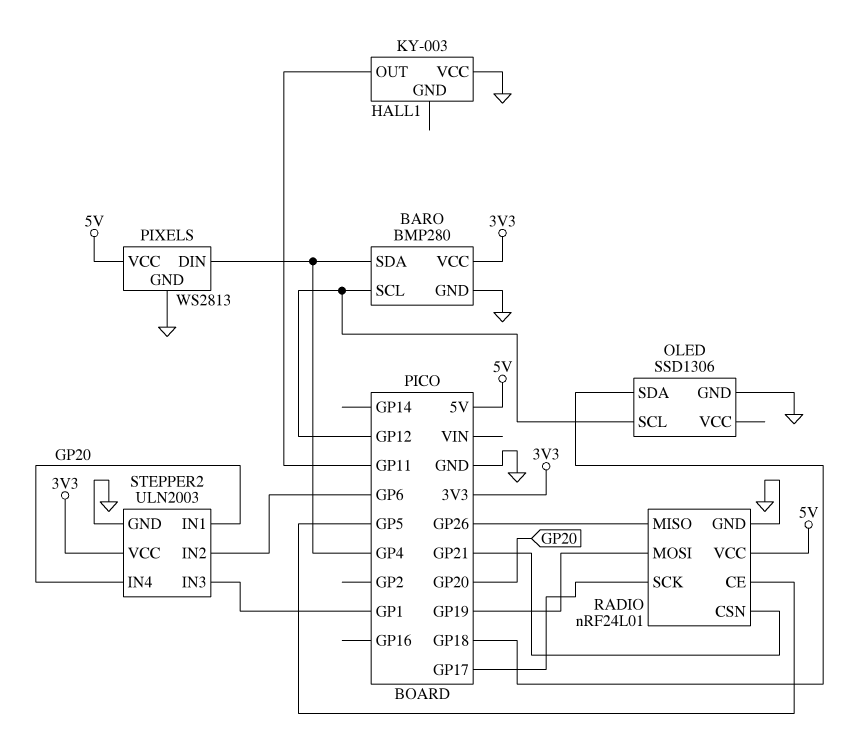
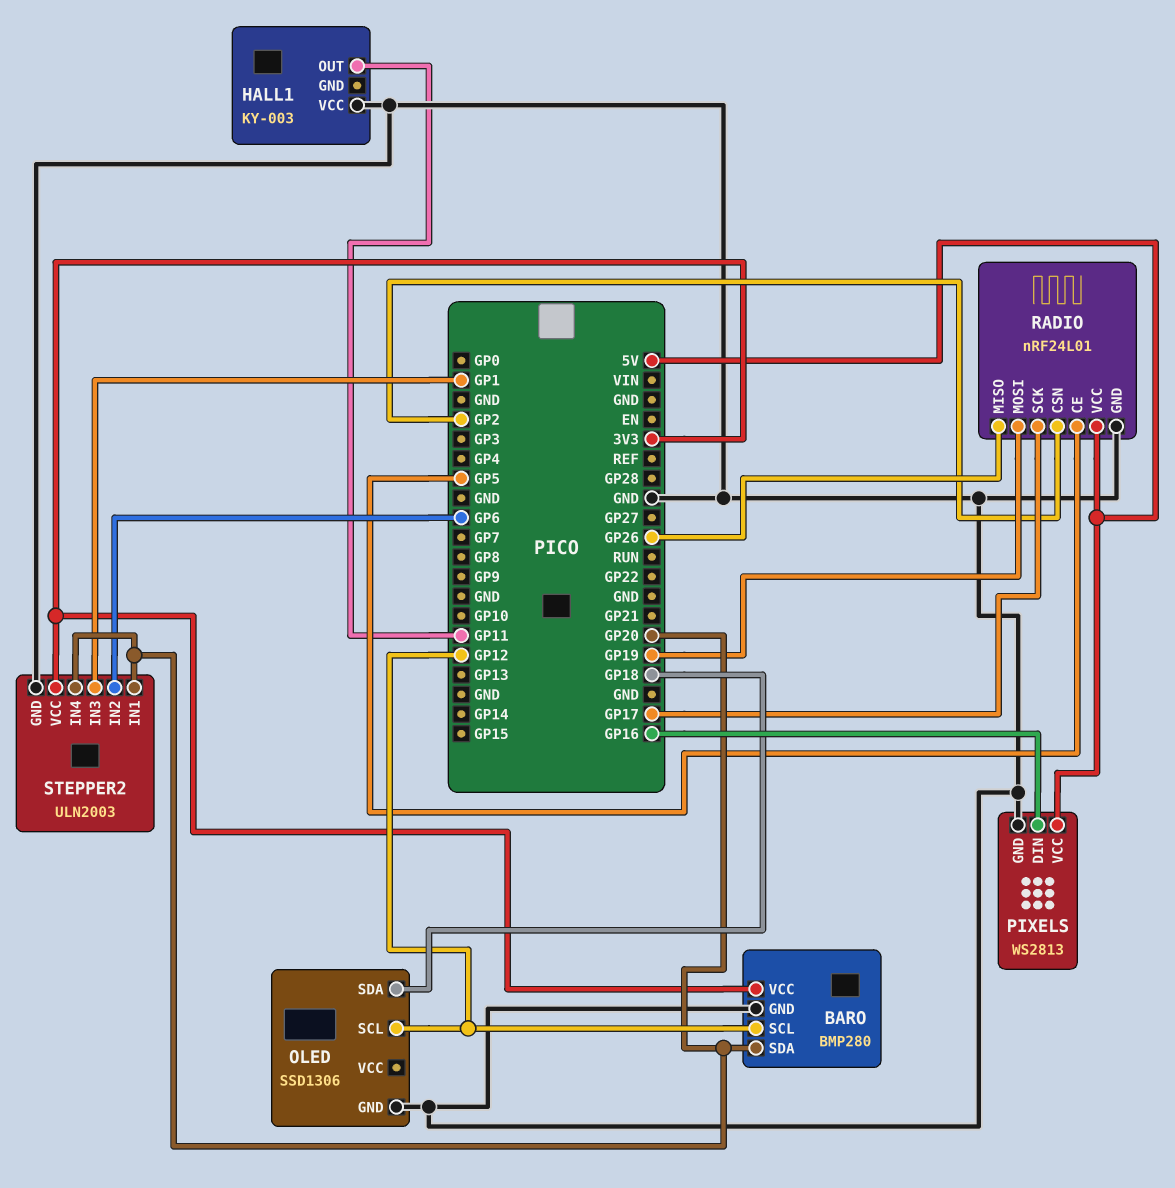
BARO pin SDA: GP4 -> GP20
PIXELS pin DIN: GP4 -> GP16
RADIO pin CSN: GP21 -> GP2

